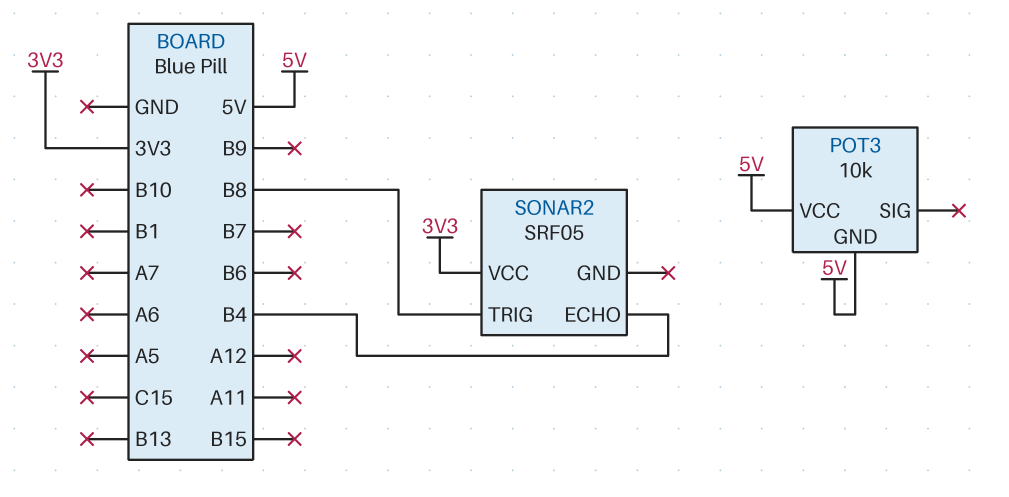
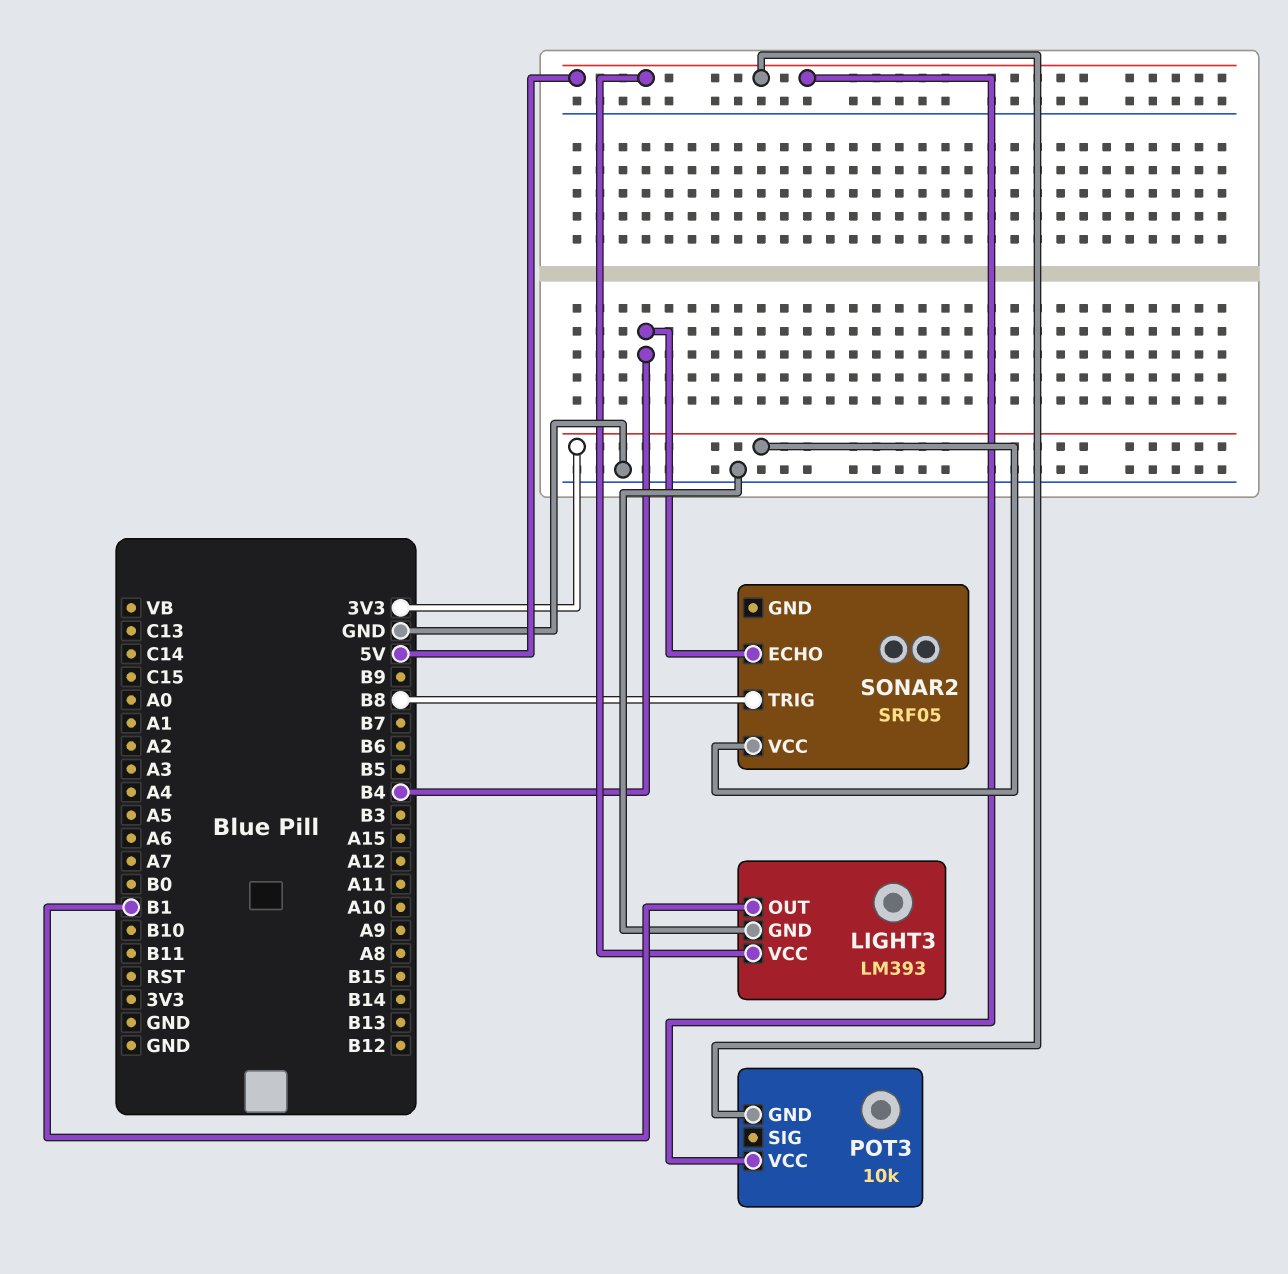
LIGHT3: none -> LM393
LIGHT3 pin GND: none -> GND
LIGHT3 pin OUT: none -> B1
LIGHT3 pin VCC: none -> 5V

